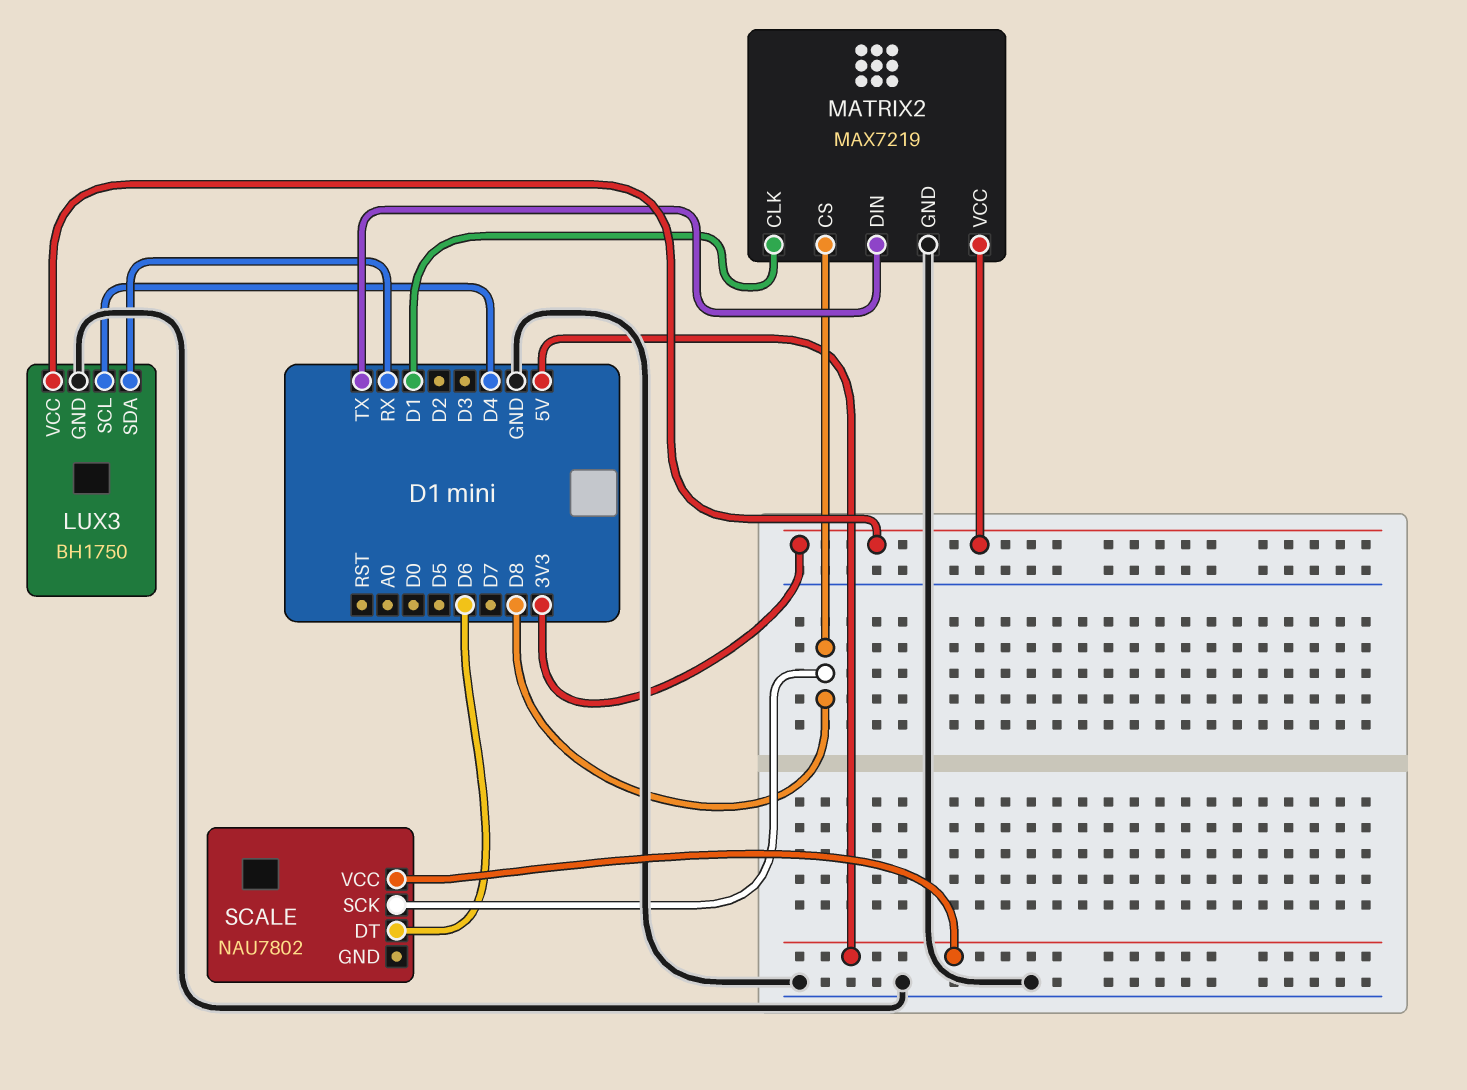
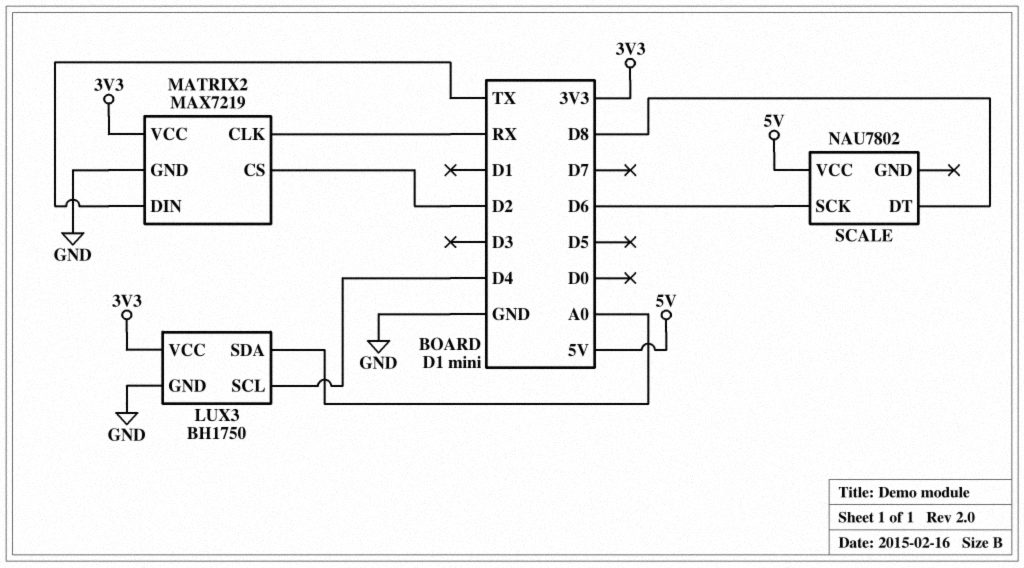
LUX3 pin SDA: RX -> A0
MATRIX2 pin CLK: D1 -> RX
MATRIX2 pin CS: D8 -> D2
SCALE pin DT: D6 -> D8
SCALE pin SCK: D8 -> D6

